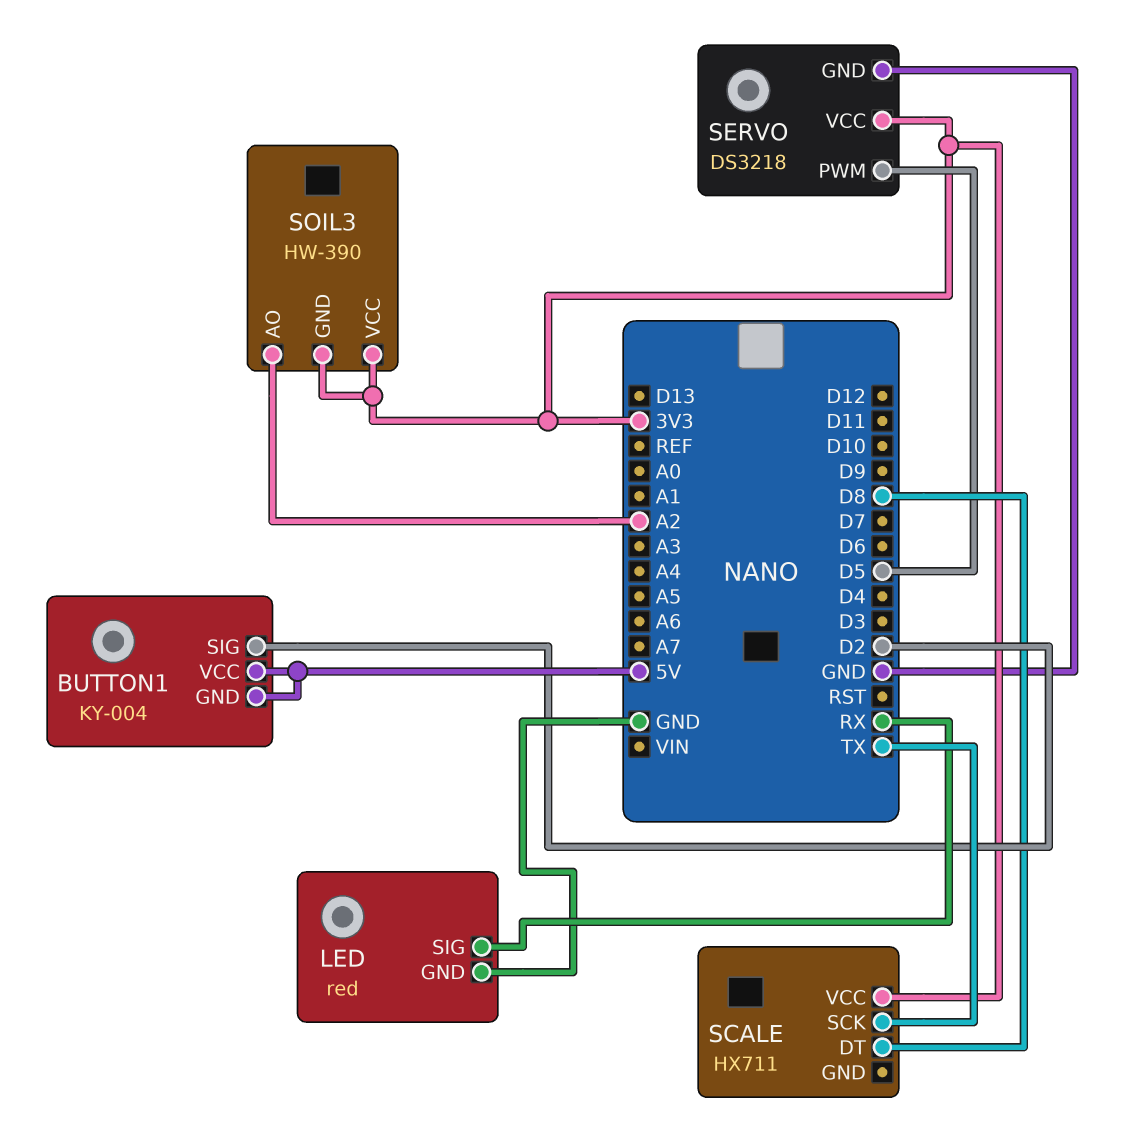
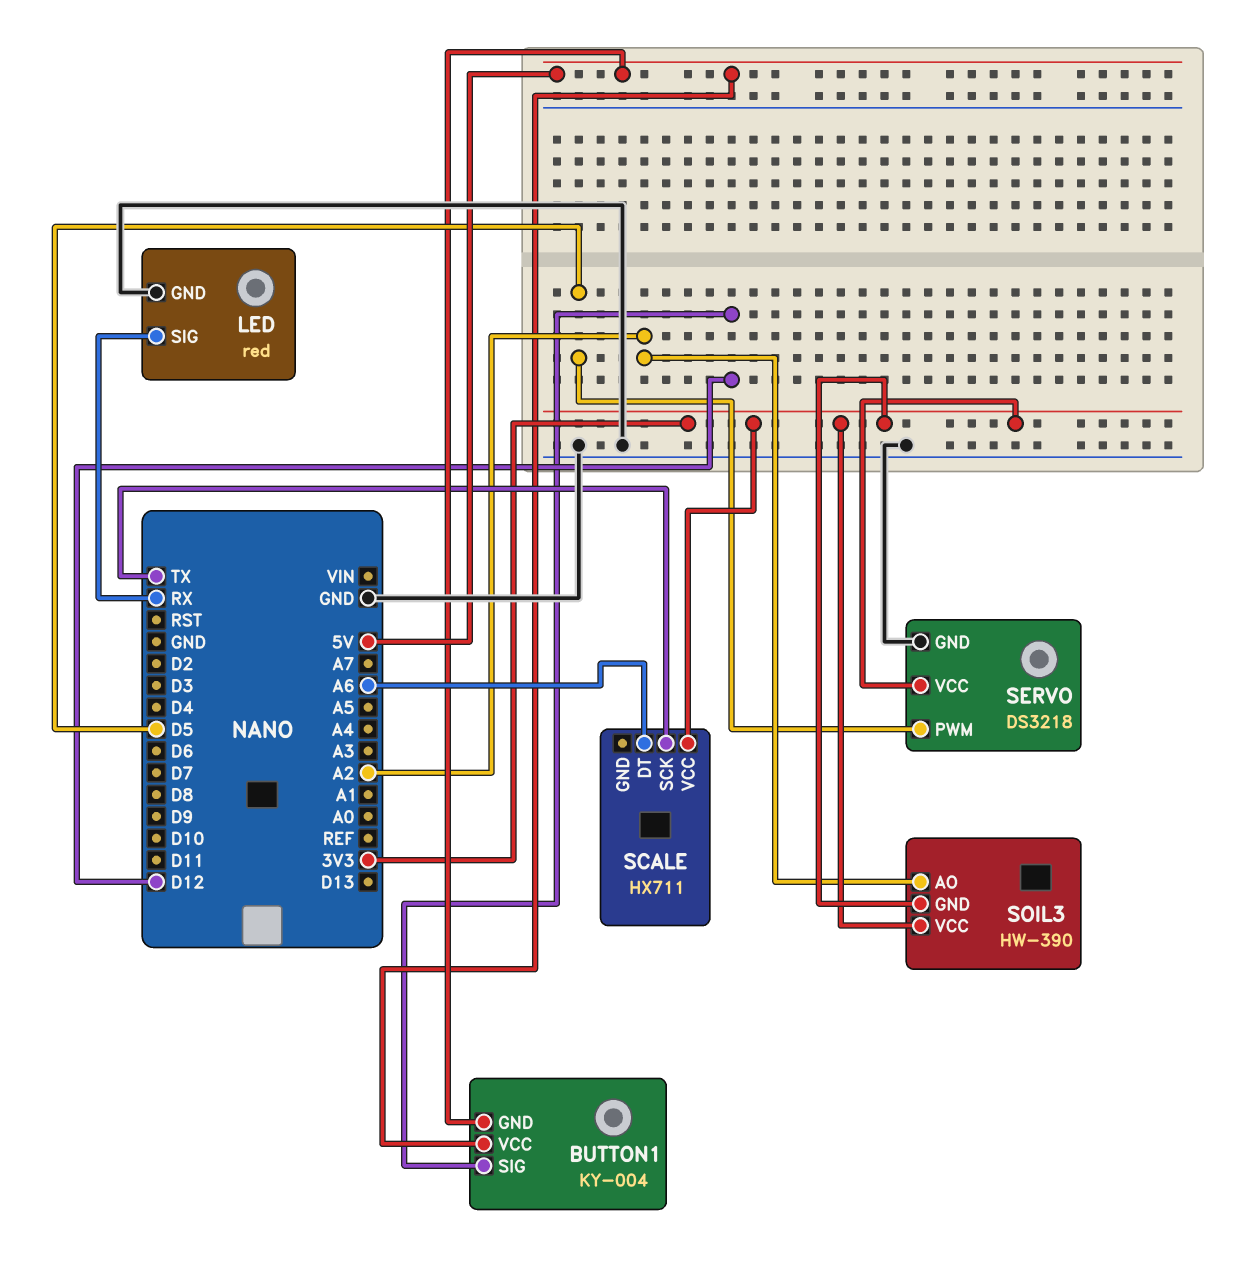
BUTTON1 pin SIG: D2 -> D12
SCALE pin DT: D8 -> A6

